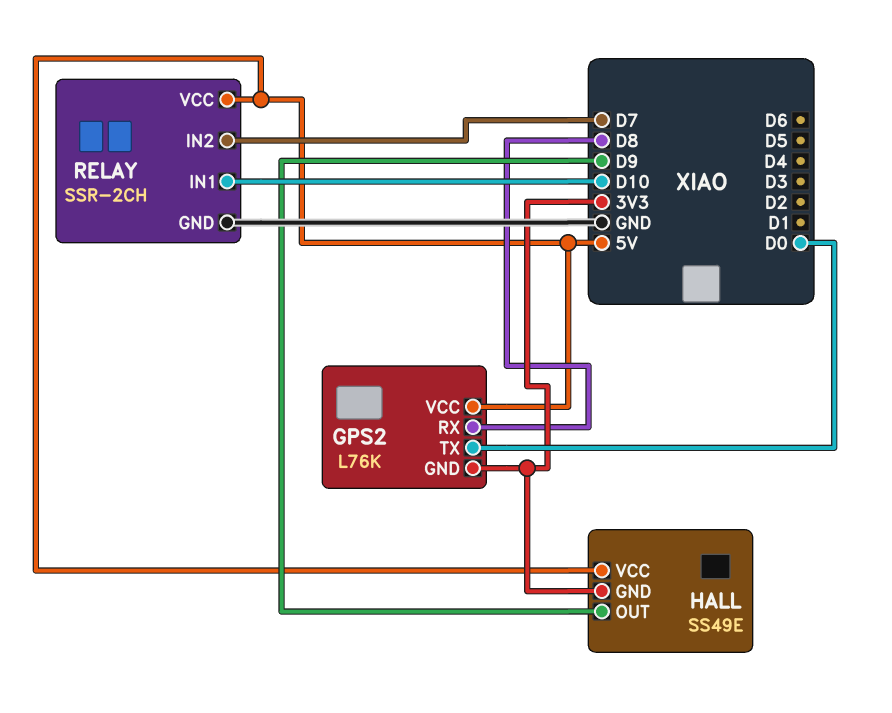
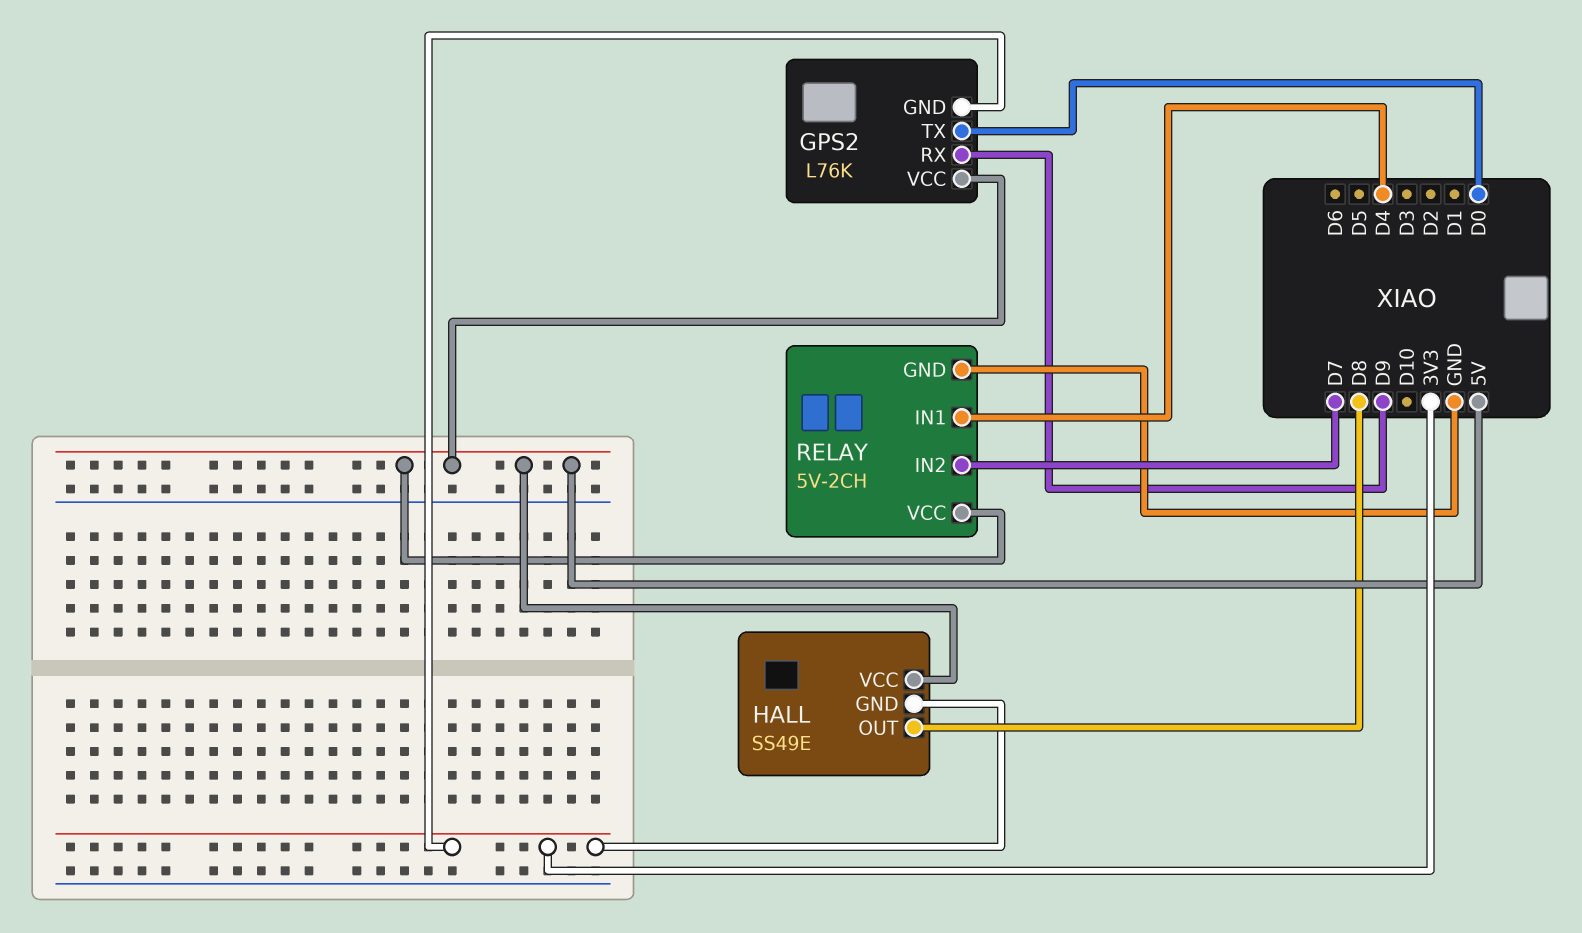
GPS2 pin RX: D8 -> D9
HALL pin OUT: D9 -> D8
RELAY: SSR-2CH -> 5V-2CH
RELAY pin IN1: D10 -> D4

